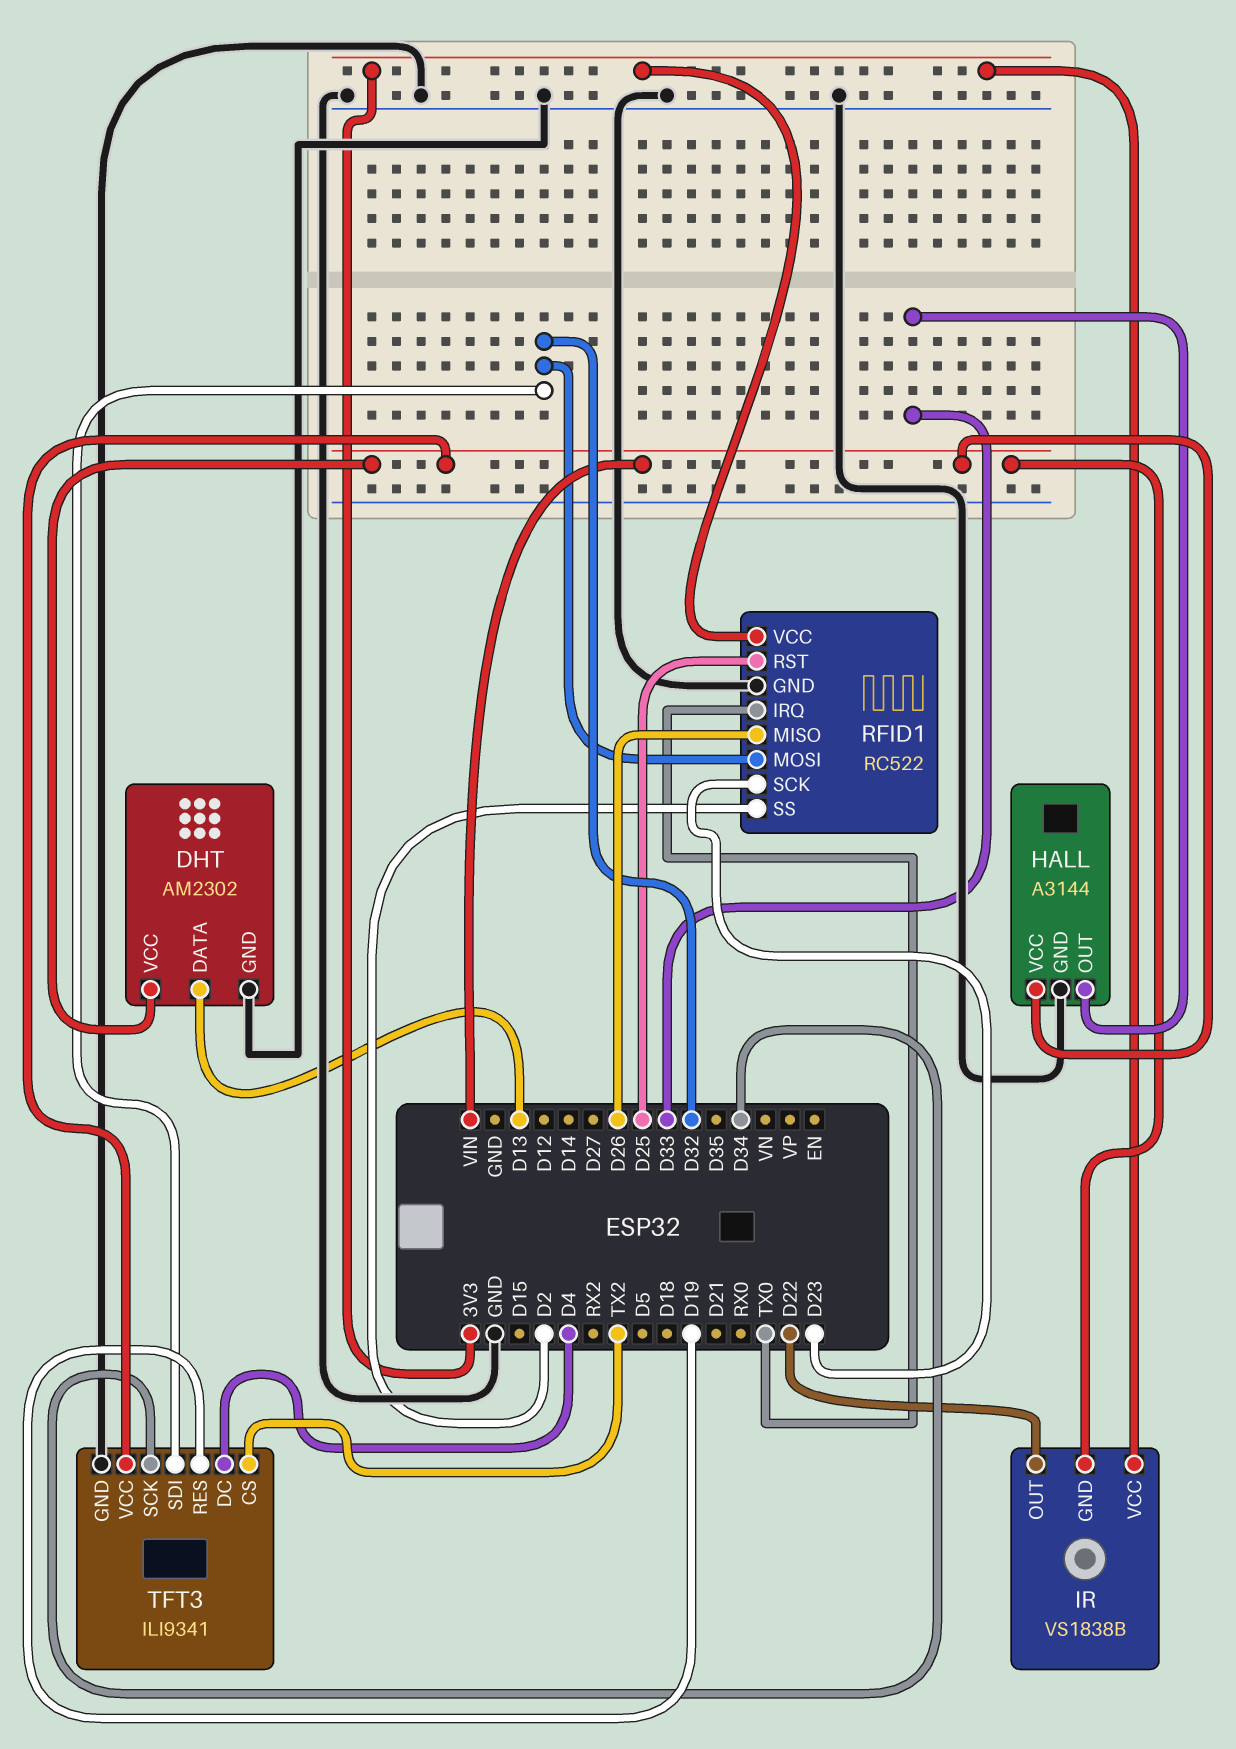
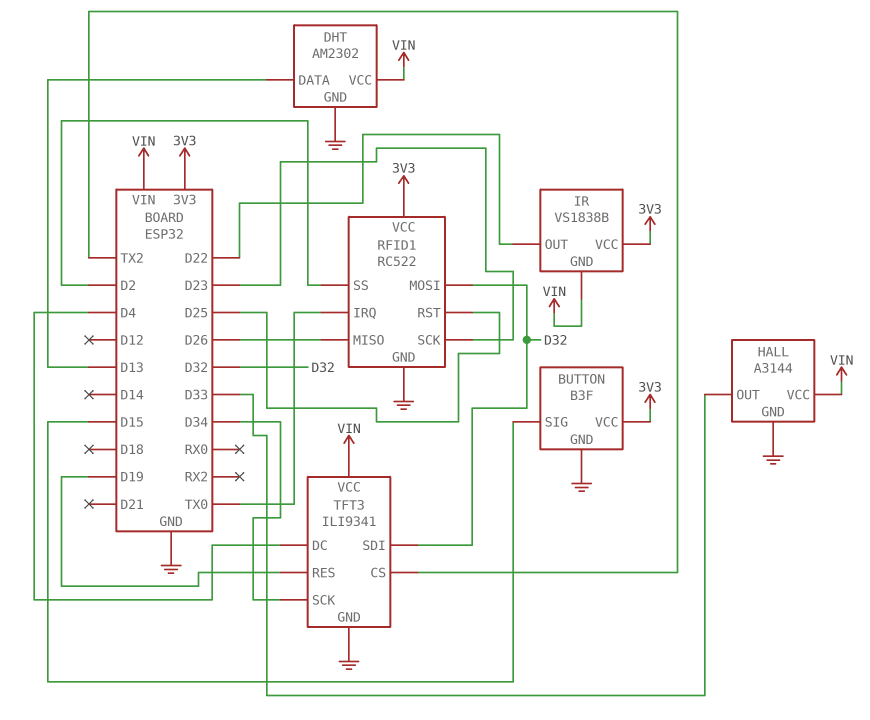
BUTTON: none -> B3F
BUTTON pin GND: none -> GND
BUTTON pin SIG: none -> D15
BUTTON pin VCC: none -> 3V3

